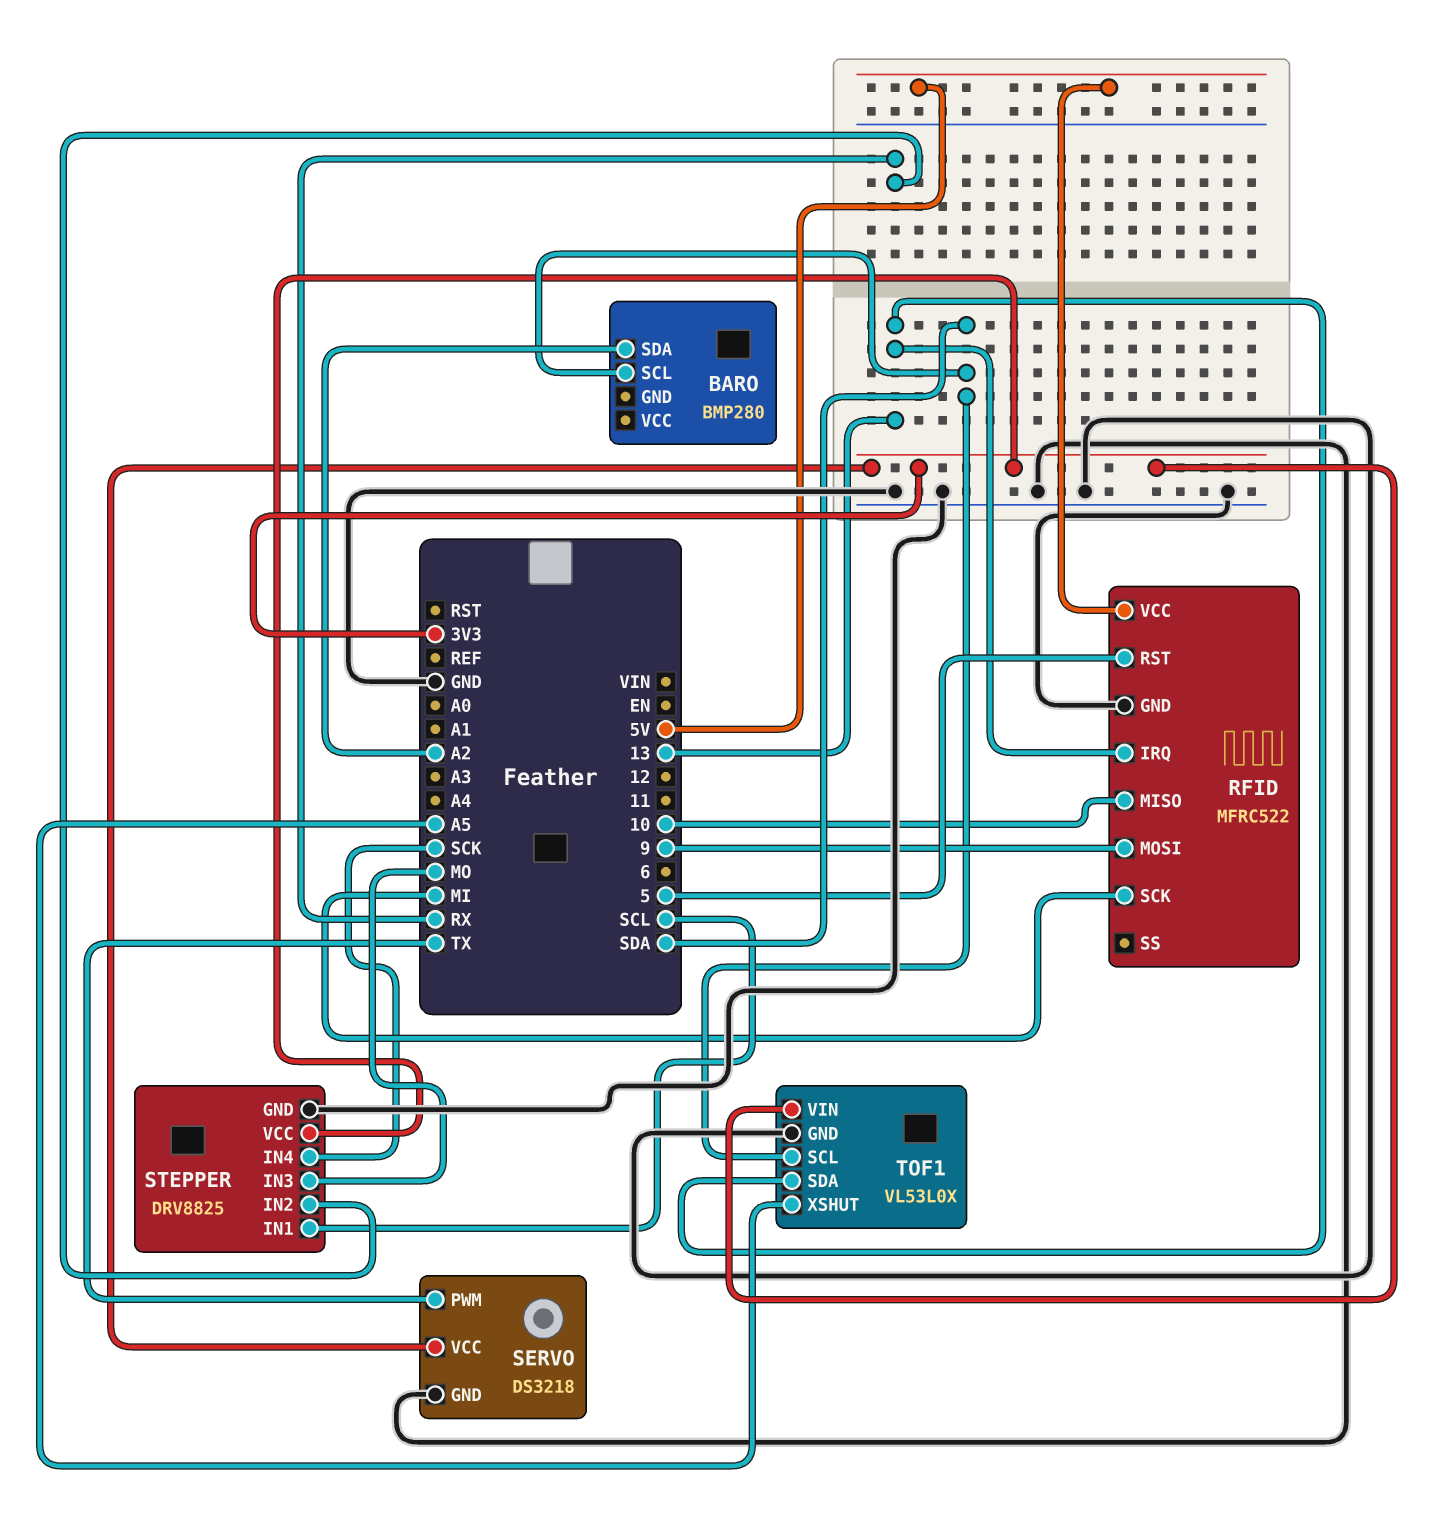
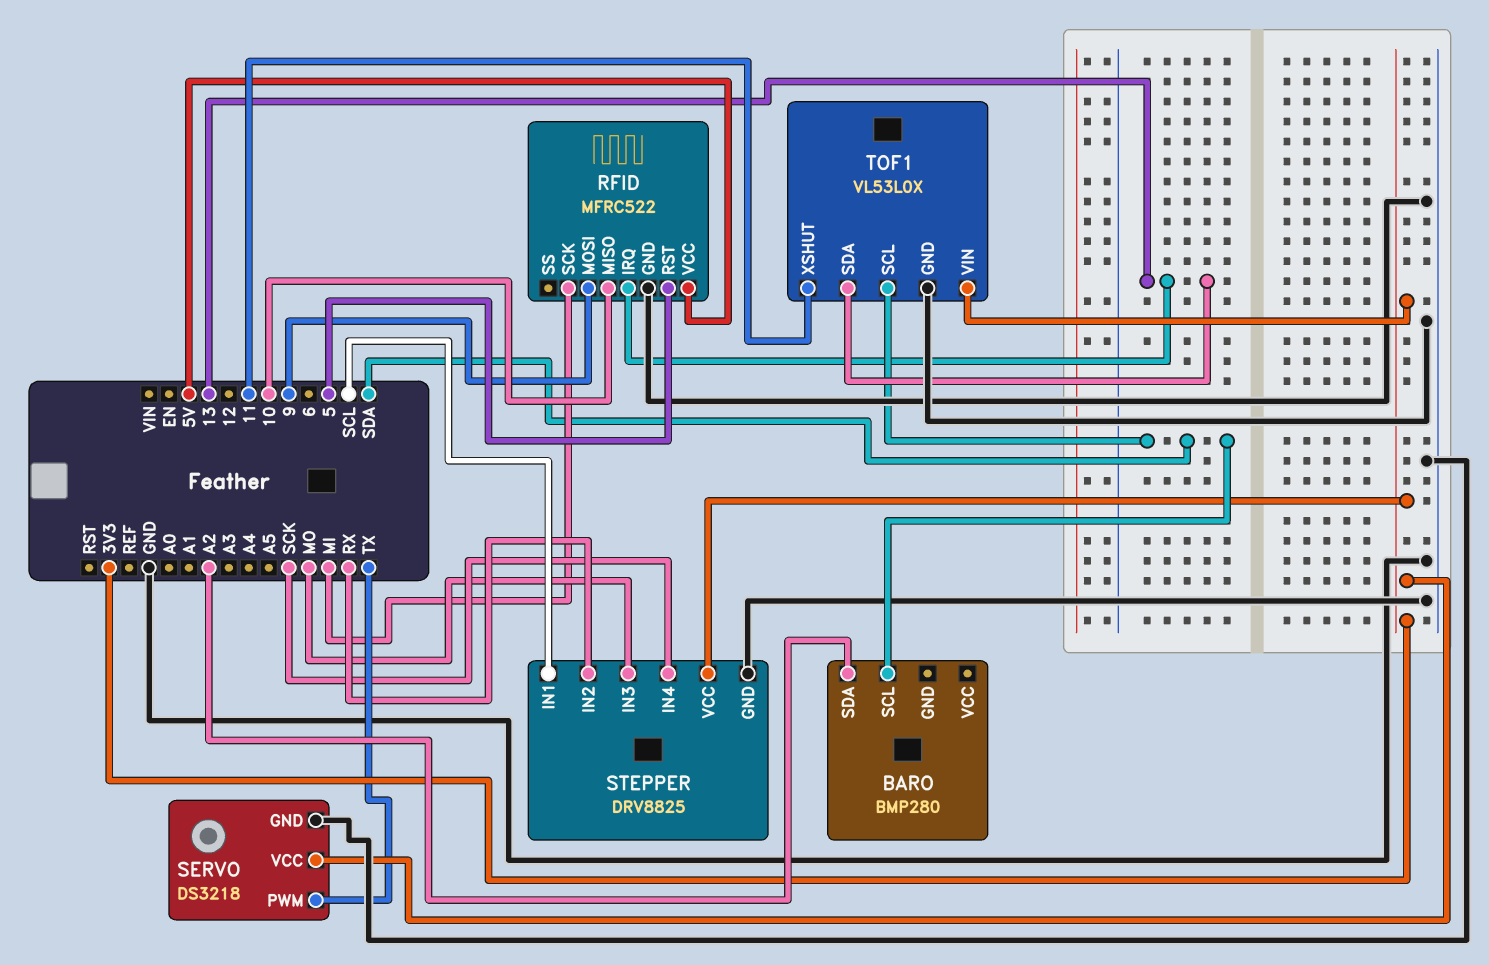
TOF1 pin XSHUT: A5 -> 11

